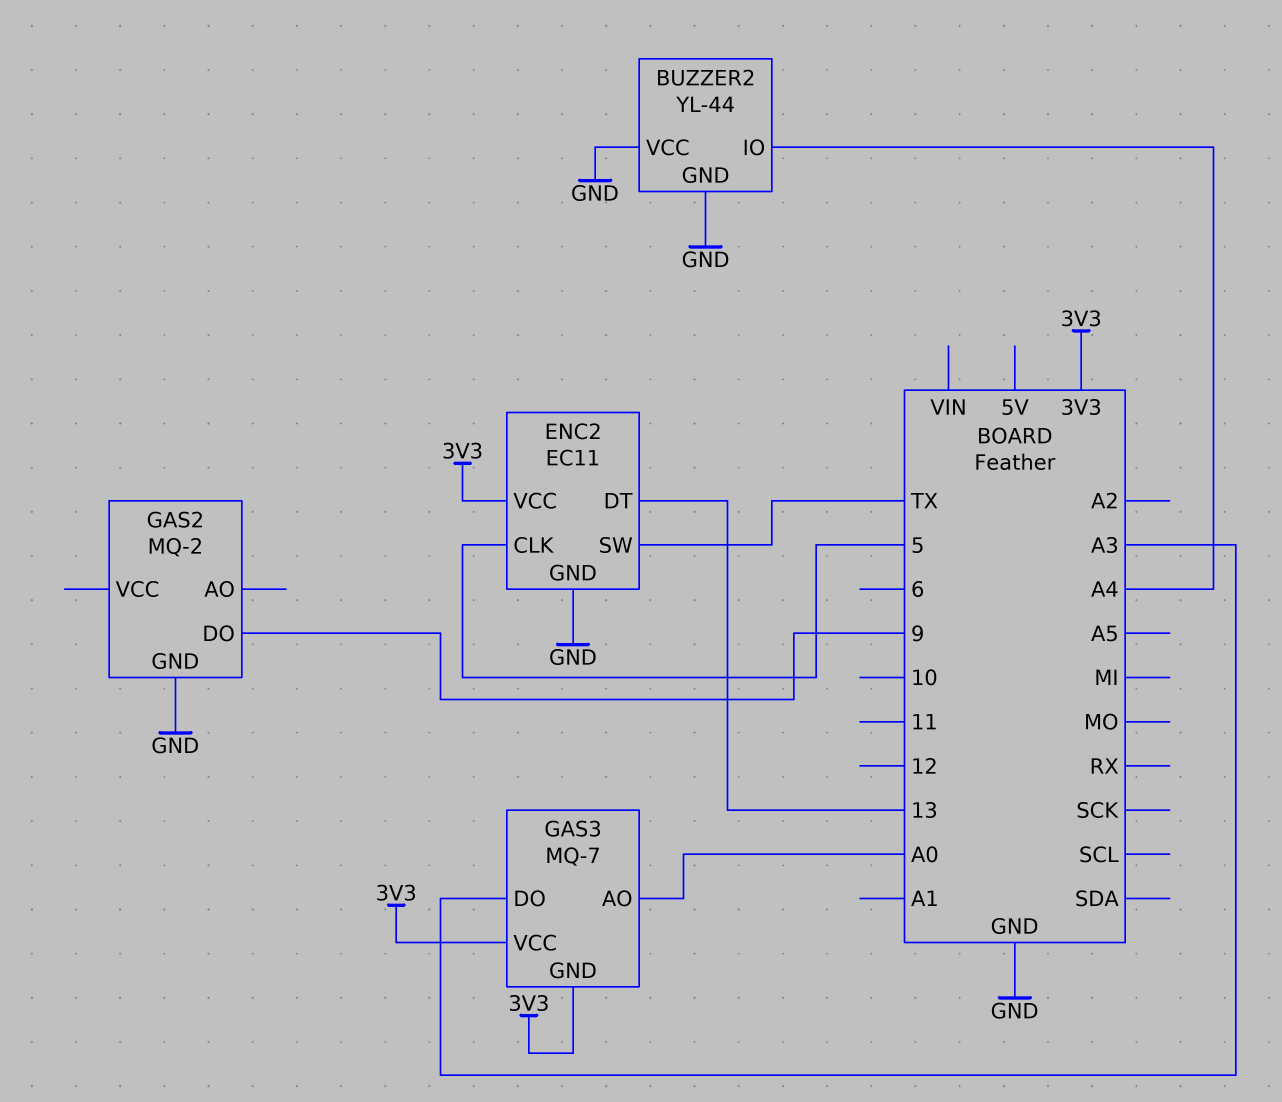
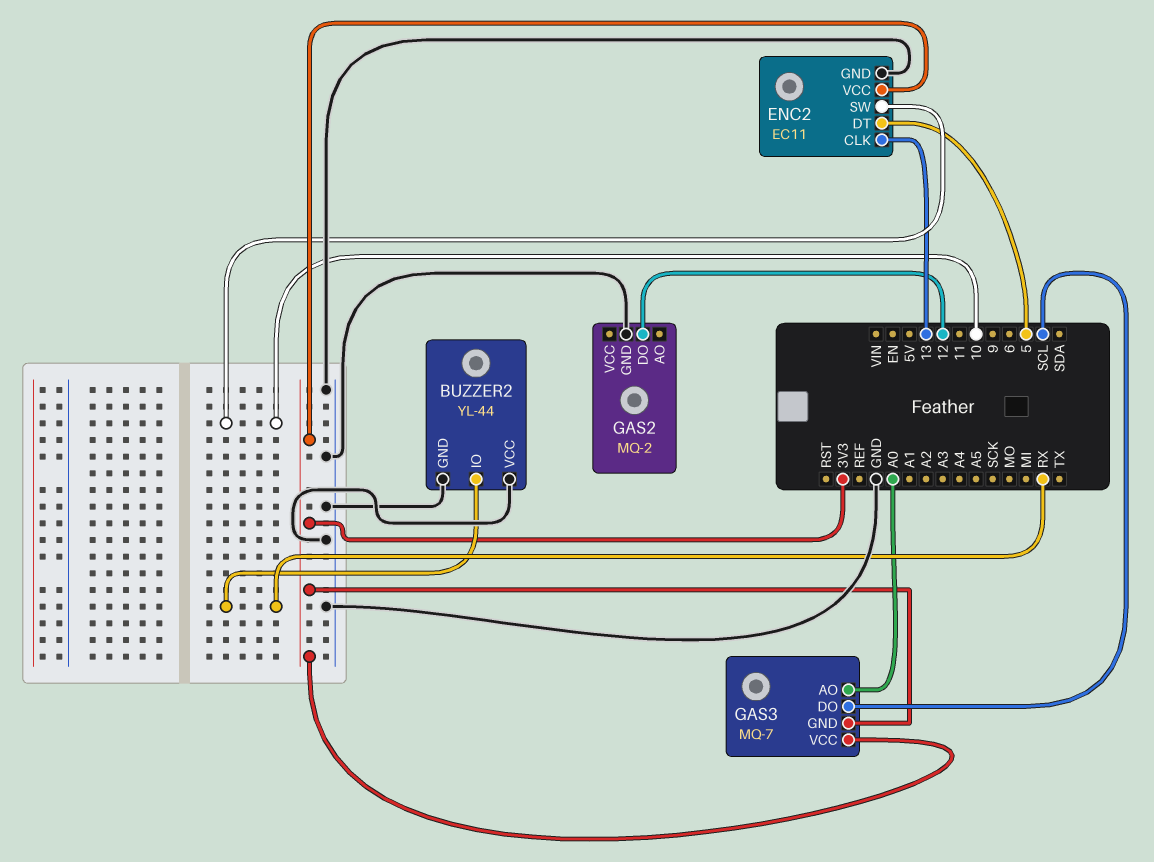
BUZZER2 pin IO: A4 -> RX
ENC2 pin CLK: 5 -> 13
ENC2 pin DT: 13 -> 5
ENC2 pin SW: TX -> 10
GAS2 pin DO: 9 -> 12
GAS3 pin DO: A3 -> SCL

